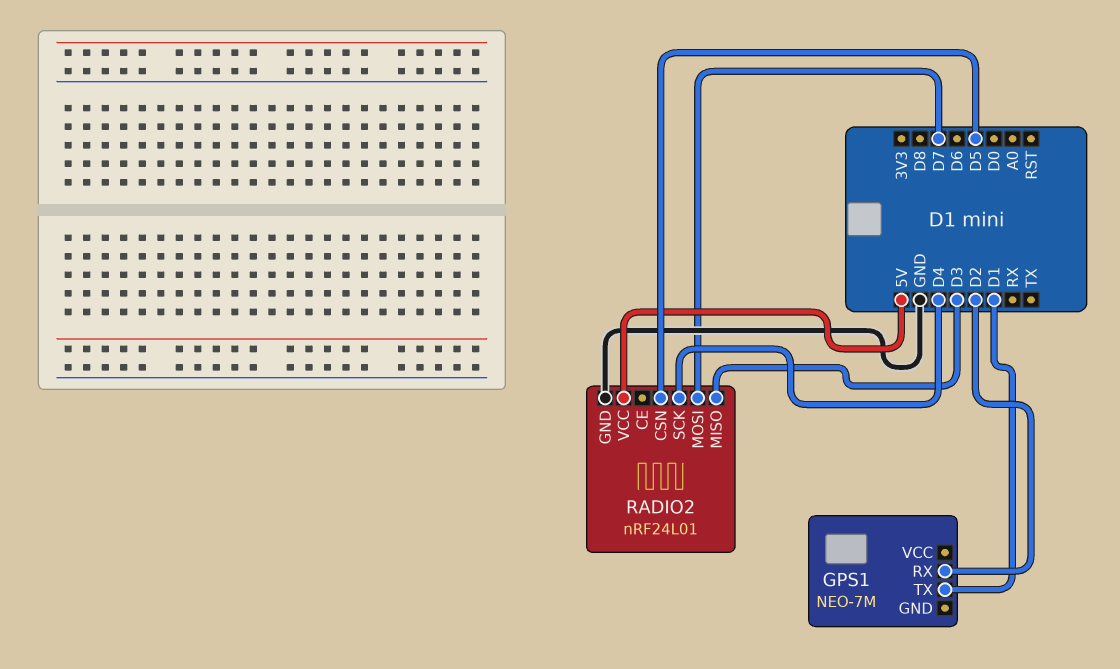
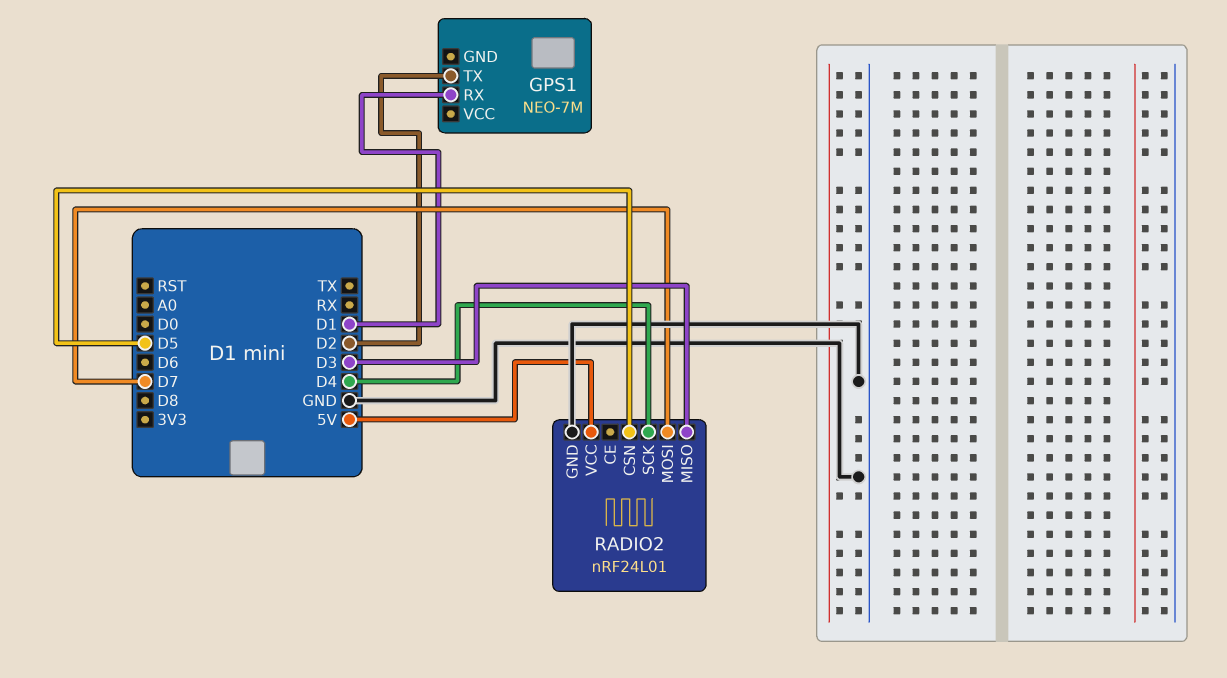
GPS1 pin RX: D2 -> D1
GPS1 pin TX: D1 -> D2

